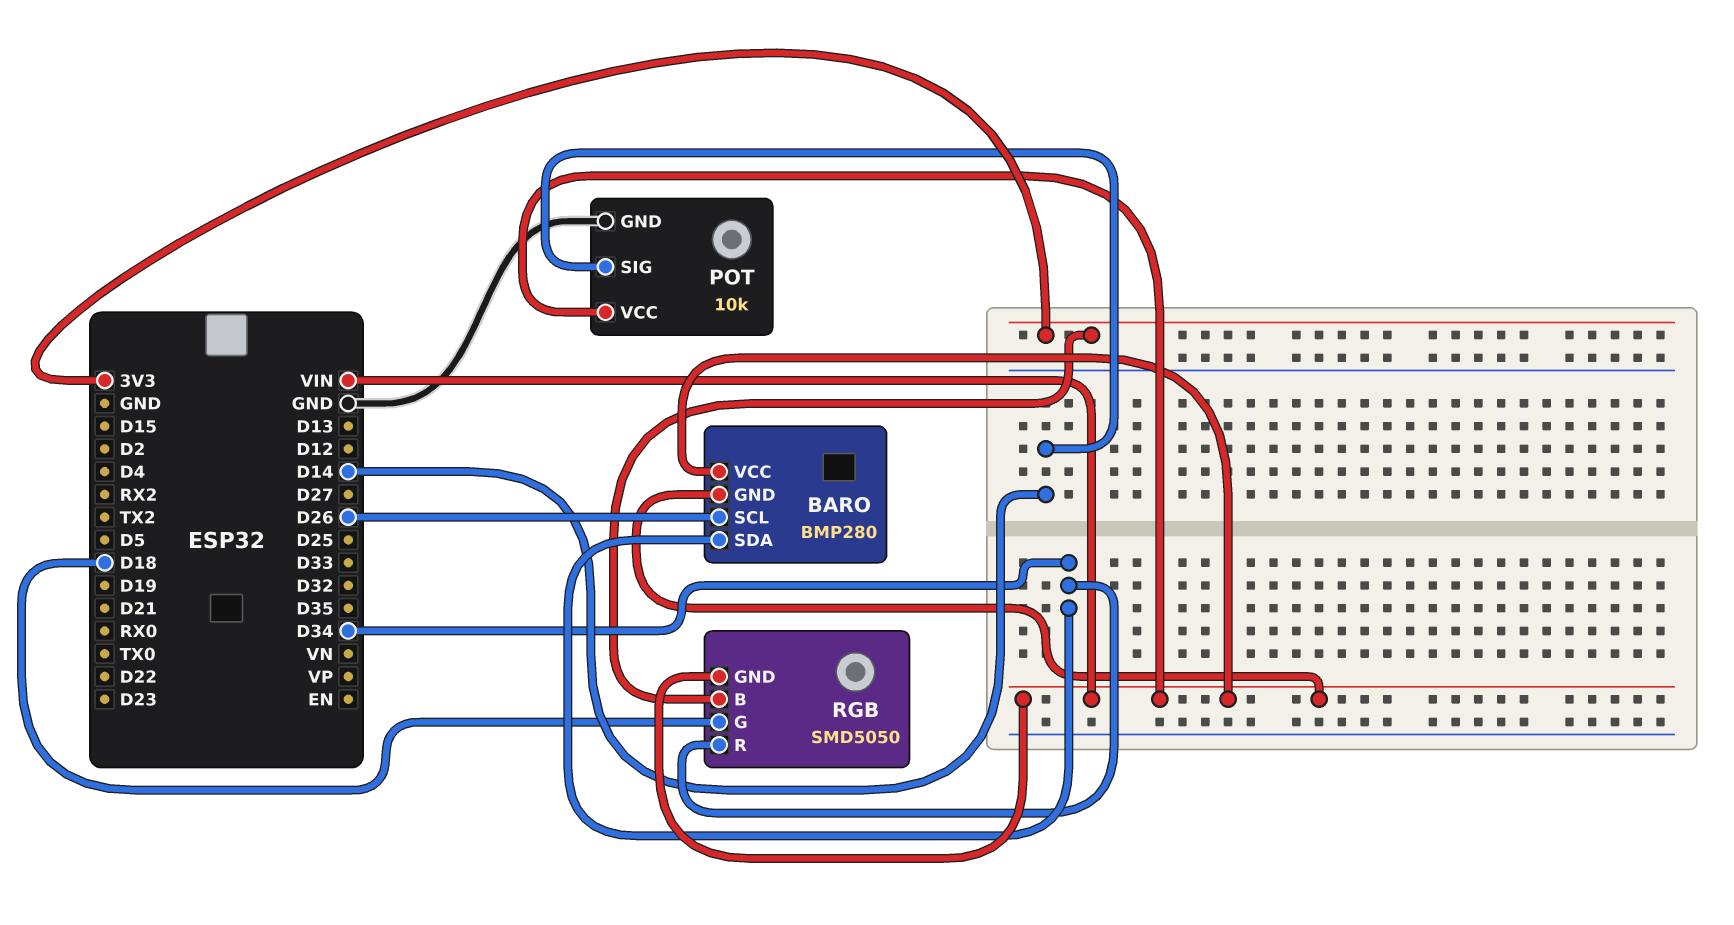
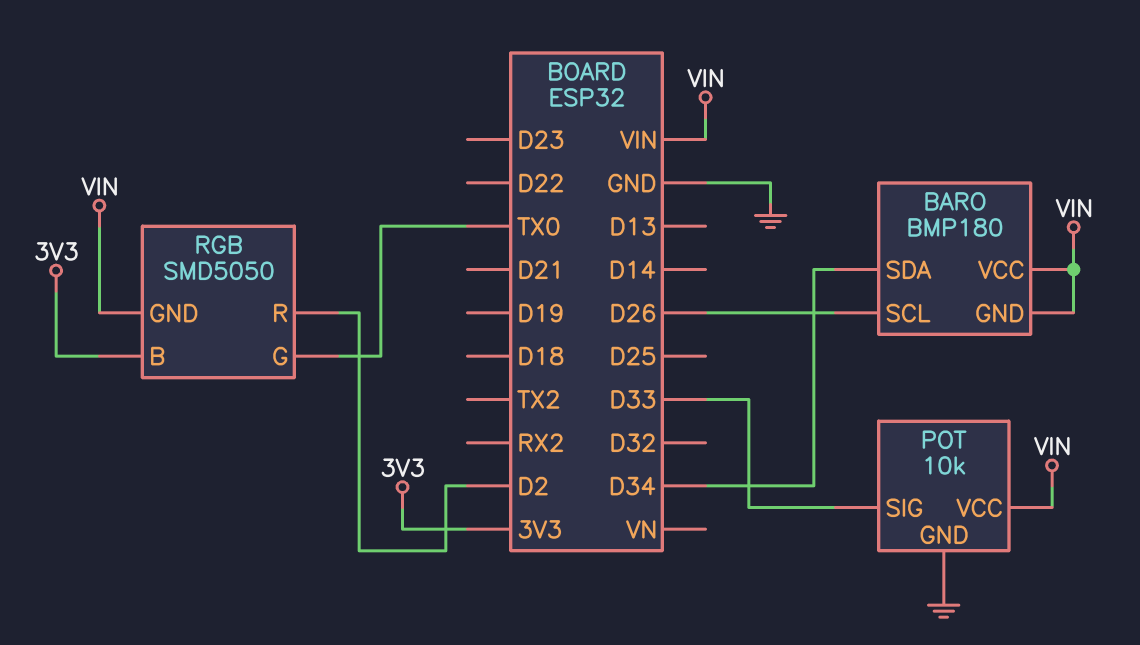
BARO: BMP280 -> BMP180
POT pin SIG: D14 -> D33
RGB pin G: D18 -> TX0
RGB pin R: D34 -> D2

